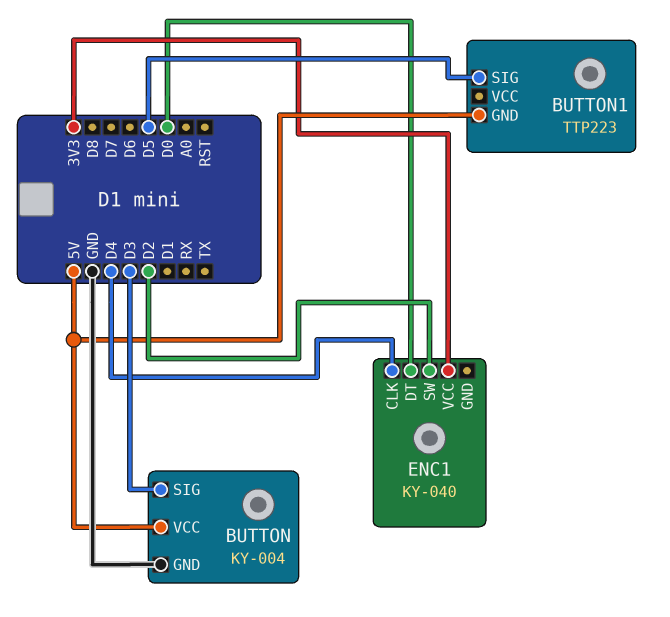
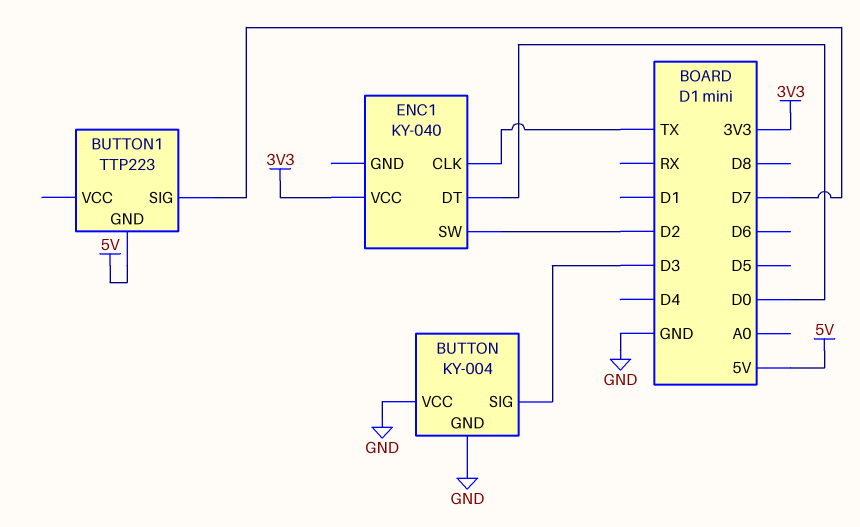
BUTTON pin VCC: 5V -> GND
BUTTON1 pin SIG: D5 -> D7
ENC1 pin CLK: D4 -> TX

